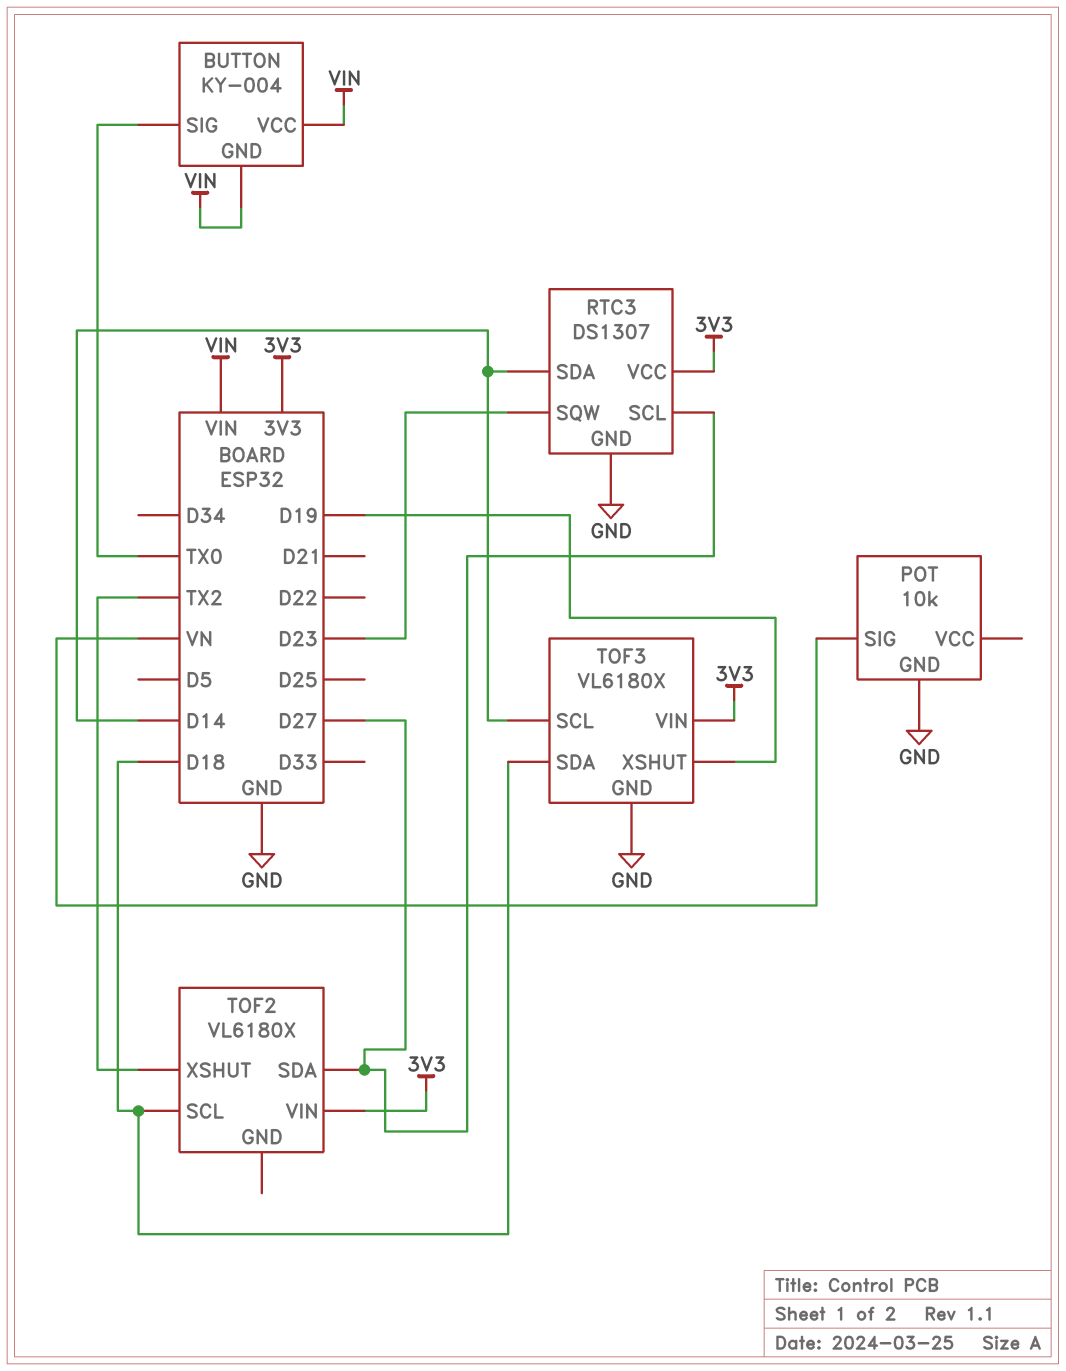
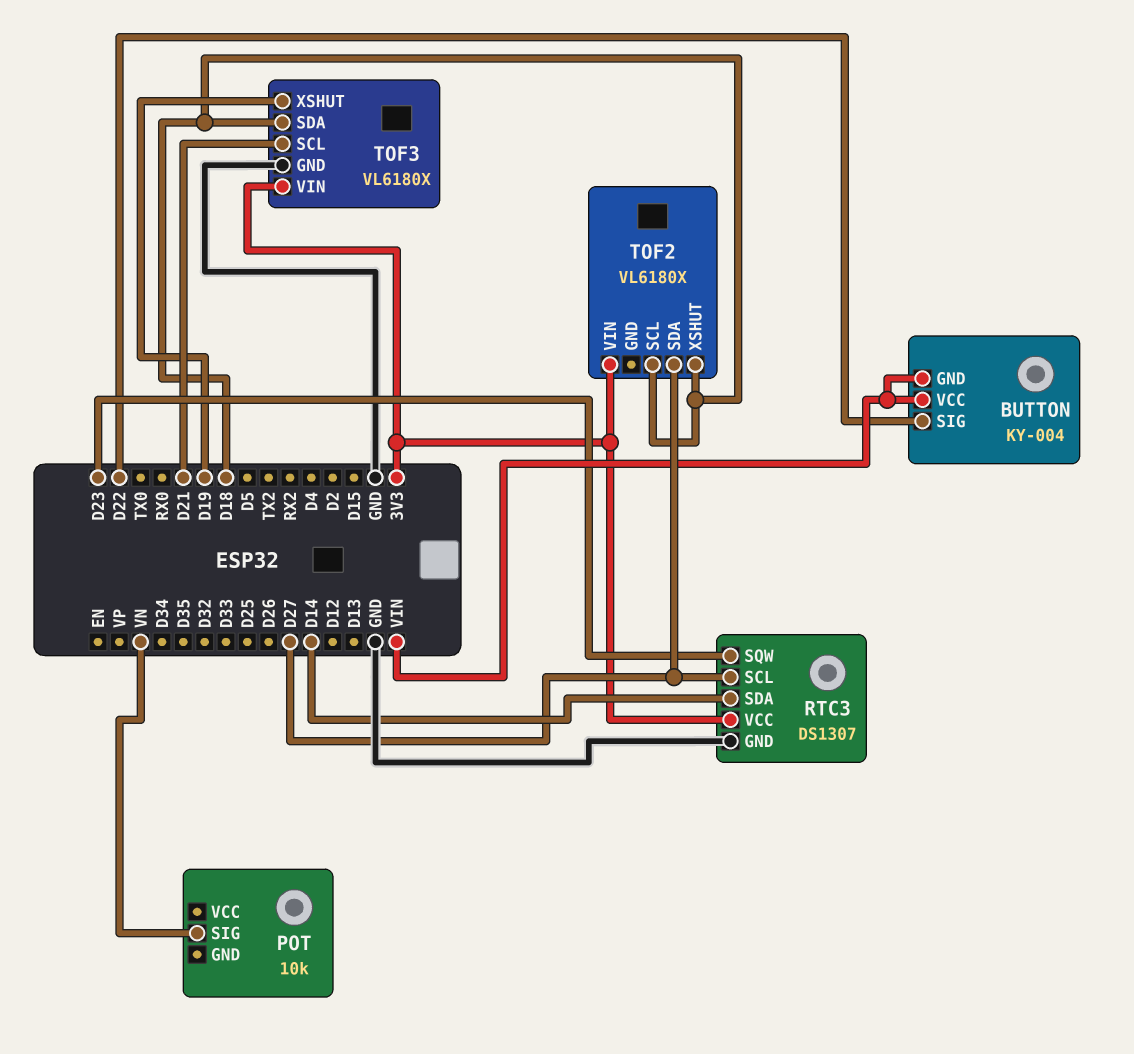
BUTTON pin SIG: TX0 -> D22
POT pin GND: GND -> none
TOF2 pin XSHUT: TX2 -> D18
TOF3 pin SCL: D14 -> D21

